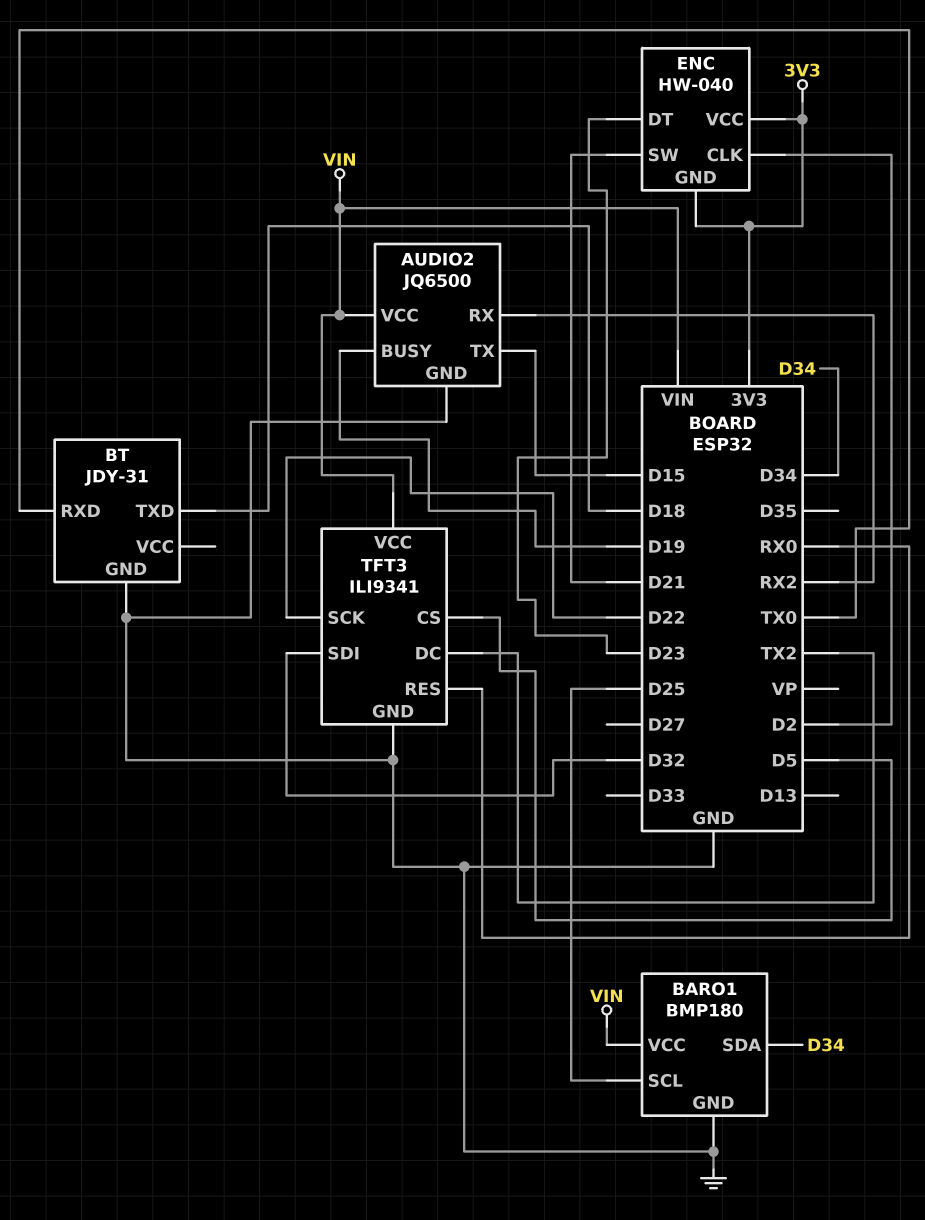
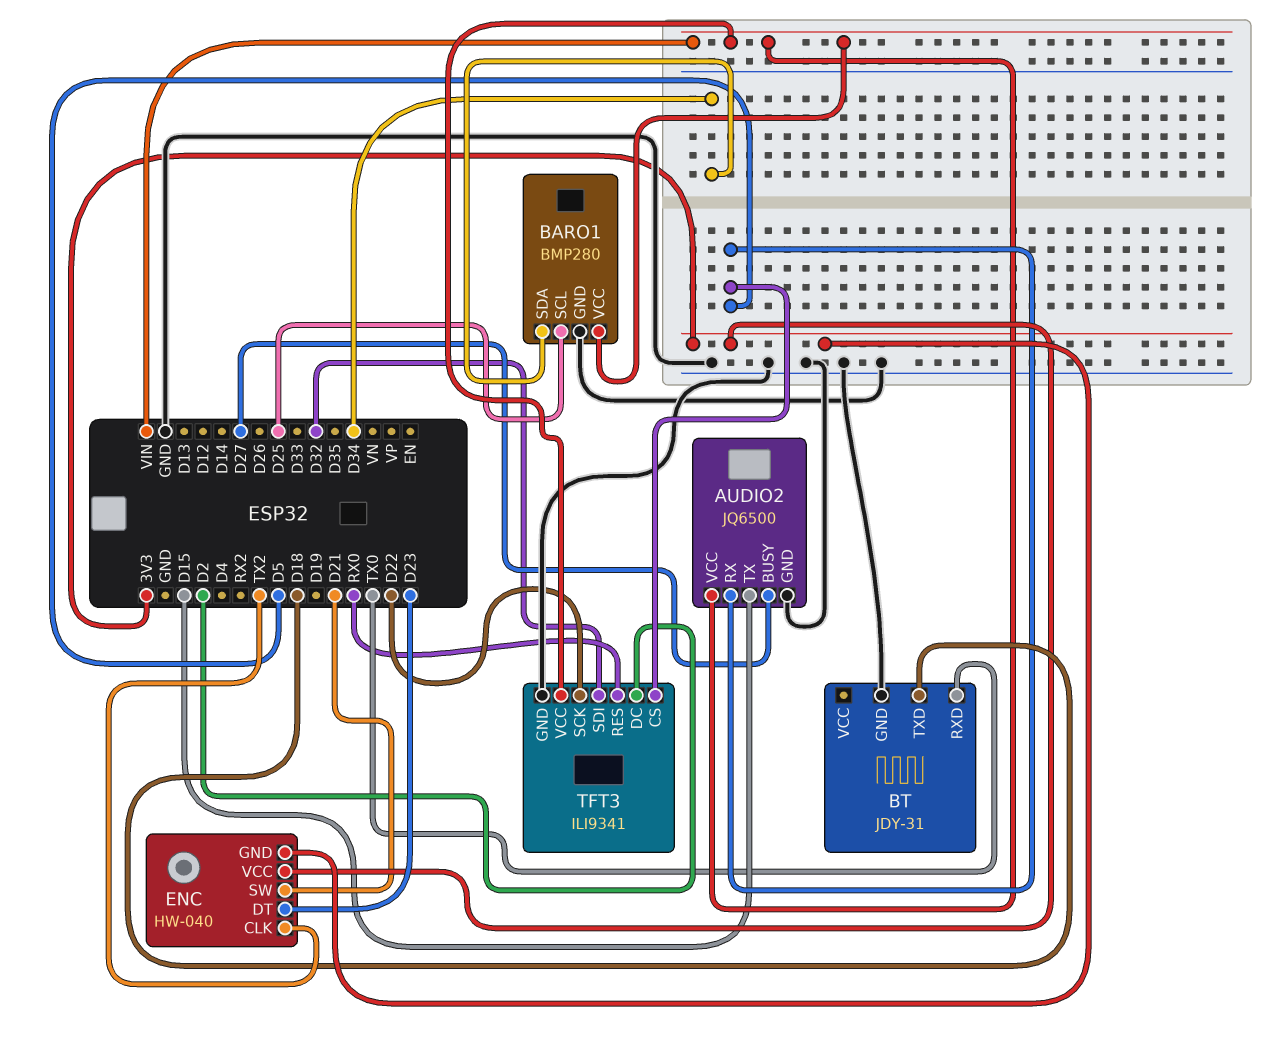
AUDIO2 pin BUSY: D19 -> D27
AUDIO2 pin RX: RX2 -> D5
BARO1: BMP180 -> BMP280
ENC pin CLK: D2 -> TX2
TFT3 pin DC: TX2 -> D2

